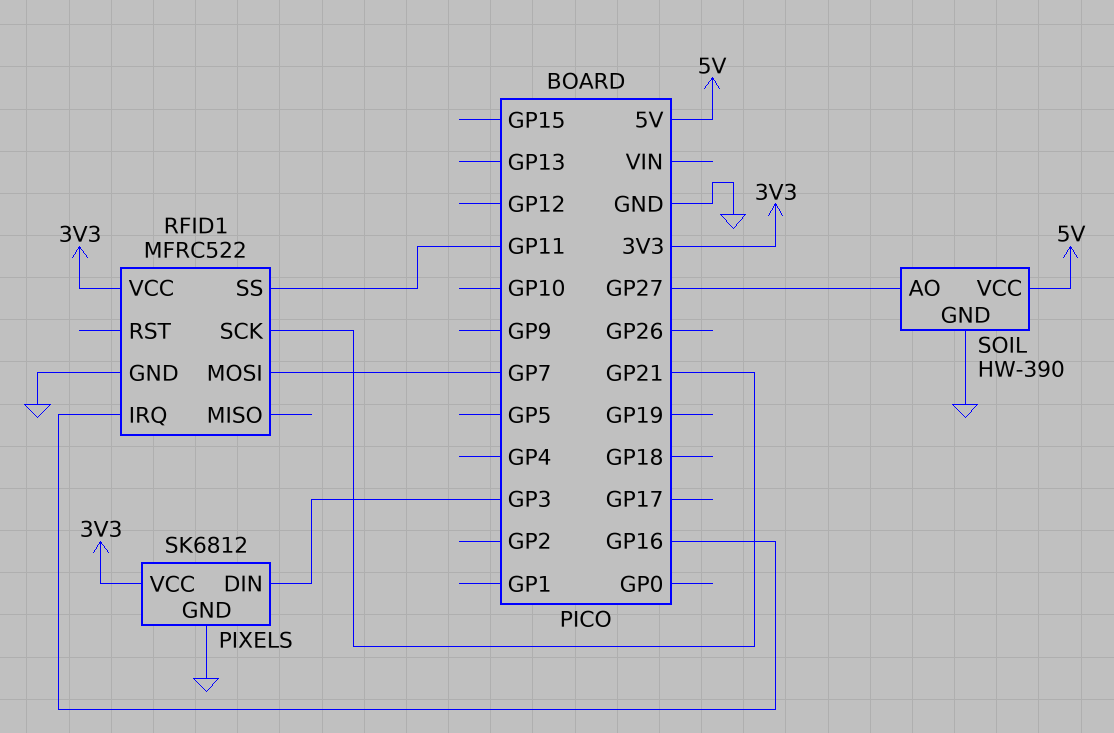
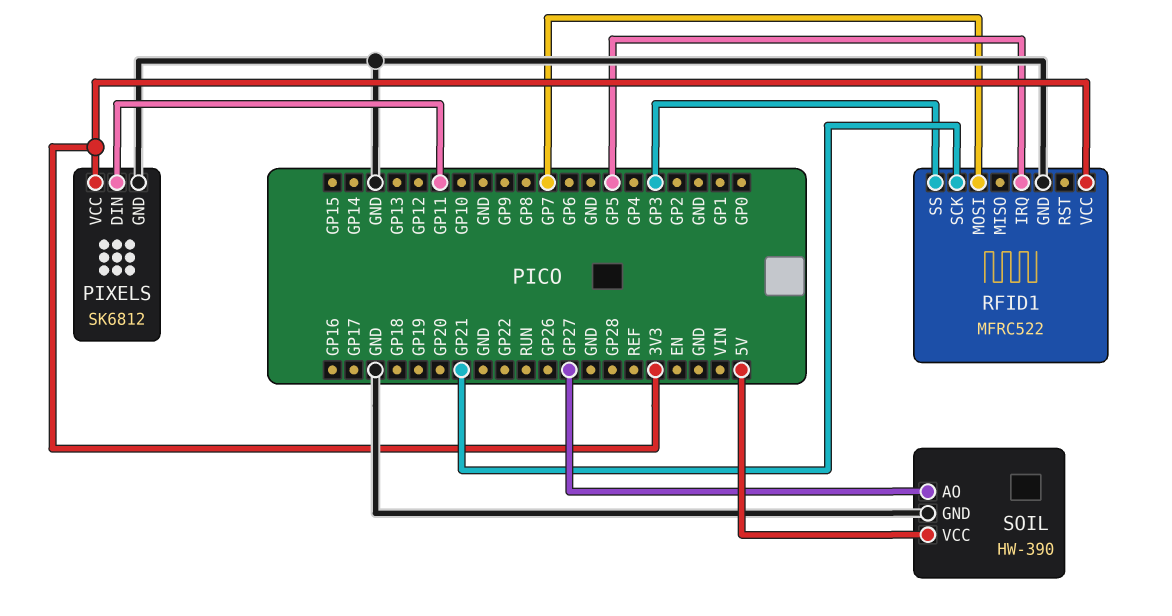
PIXELS pin DIN: GP3 -> GP11
RFID1 pin IRQ: GP16 -> GP5
RFID1 pin SS: GP11 -> GP3

